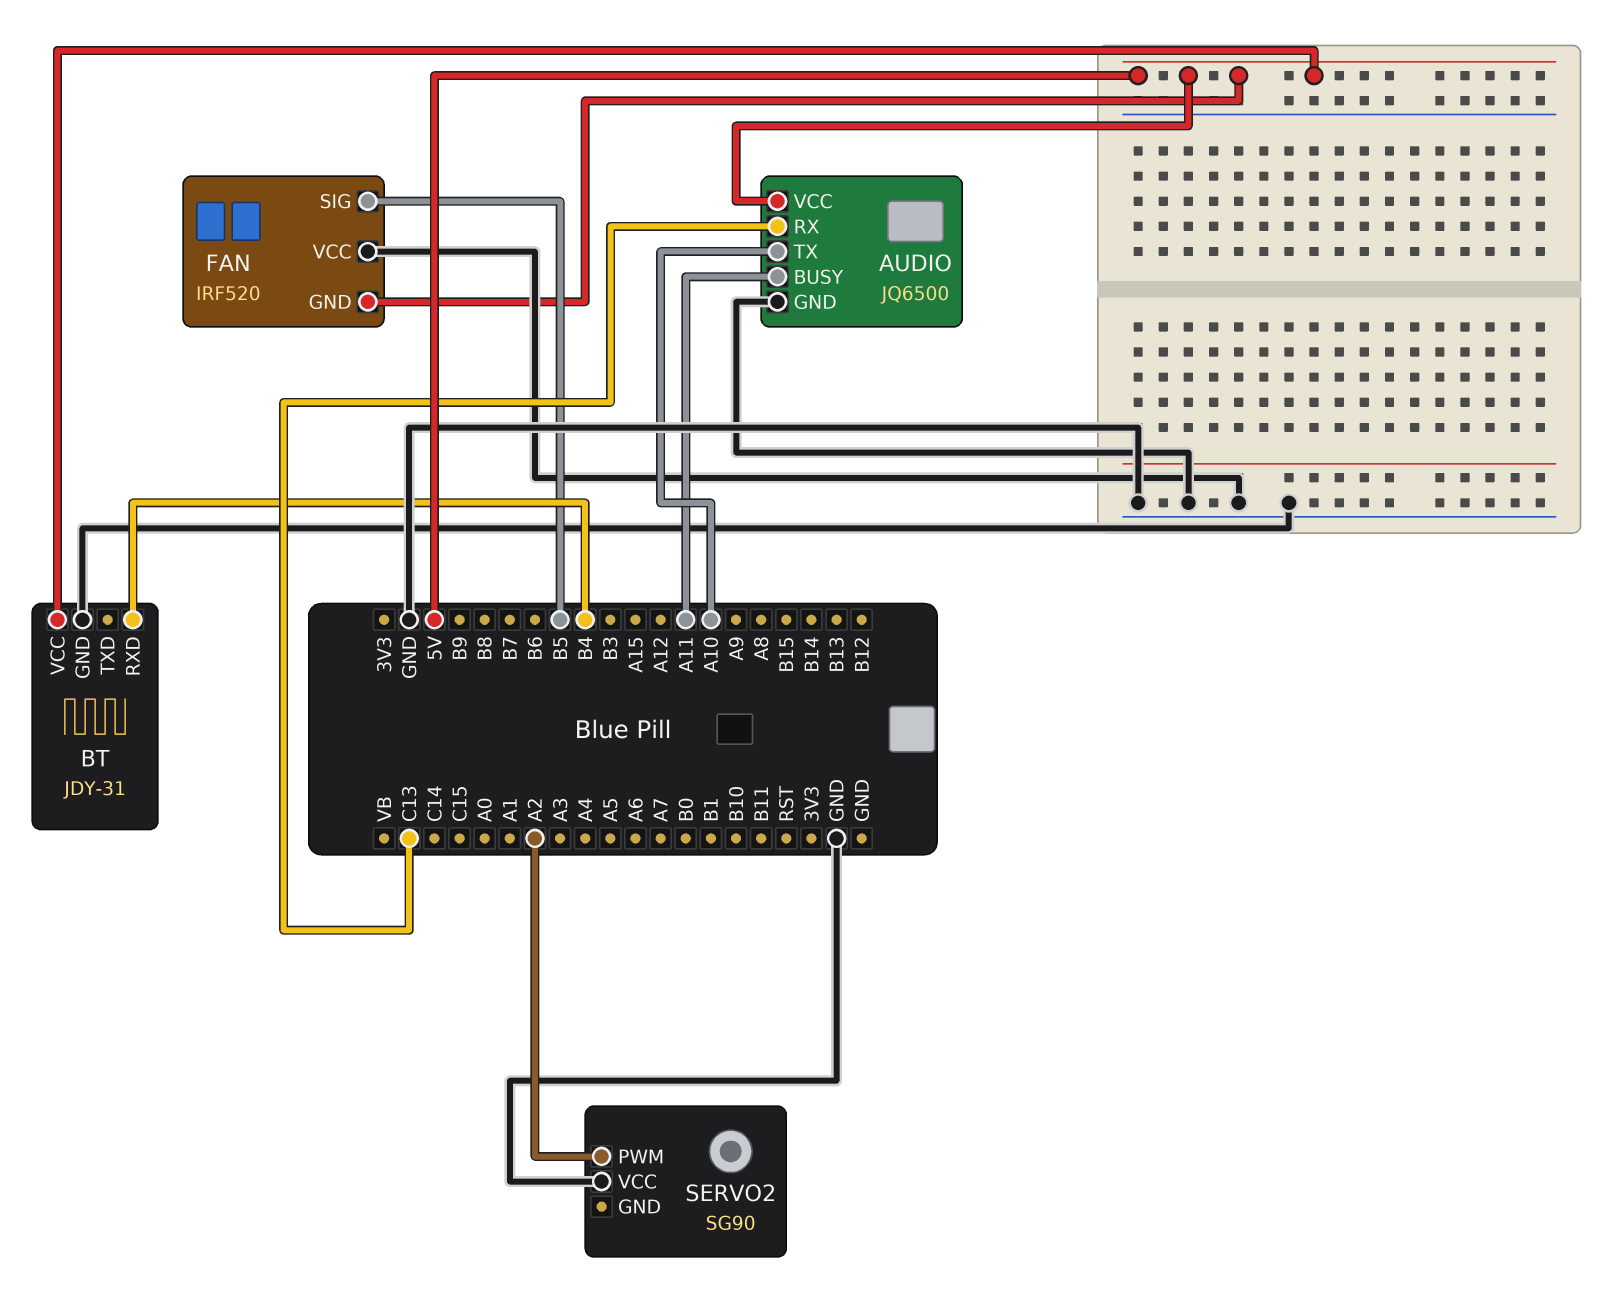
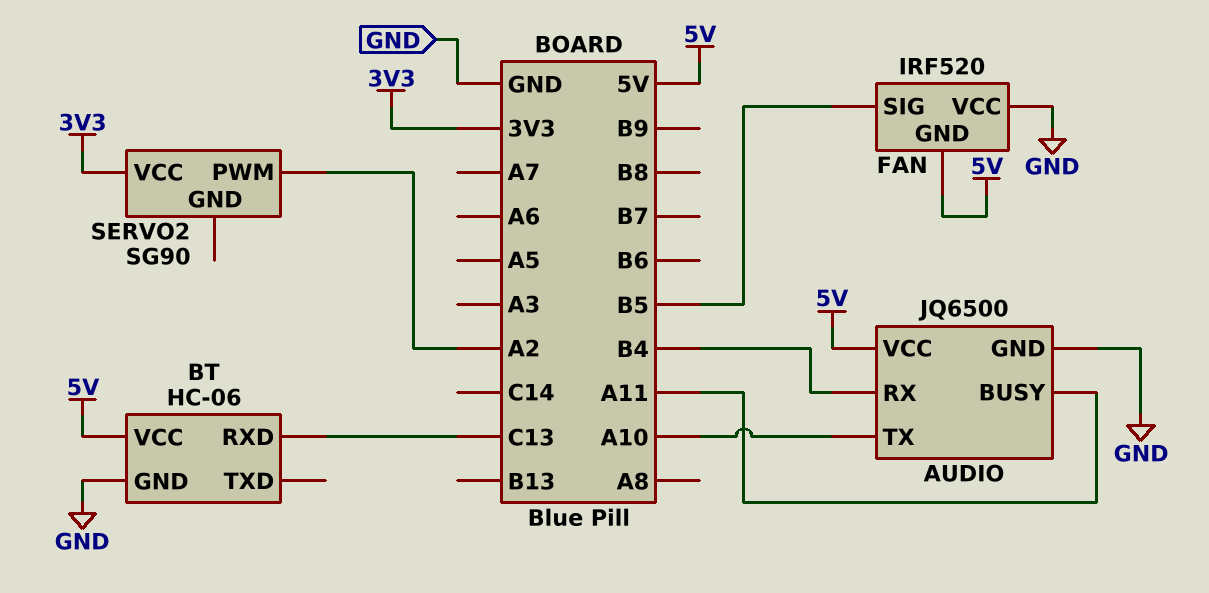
AUDIO pin RX: C13 -> B4
BT: JDY-31 -> HC-06
BT pin RXD: B4 -> C13
SERVO2 pin VCC: GND -> 3V3

